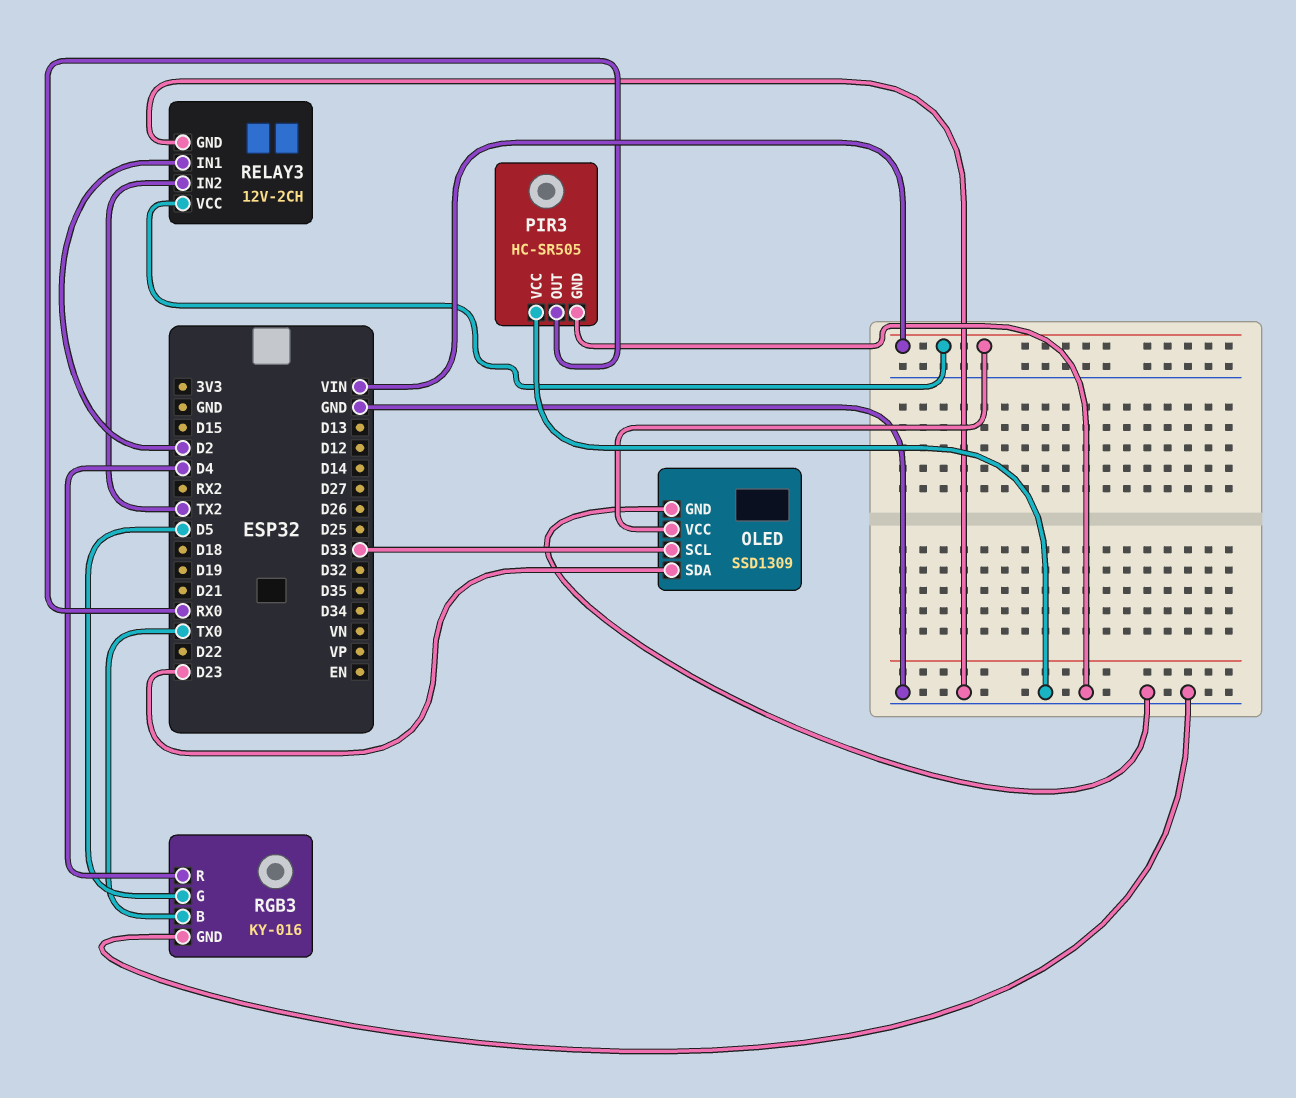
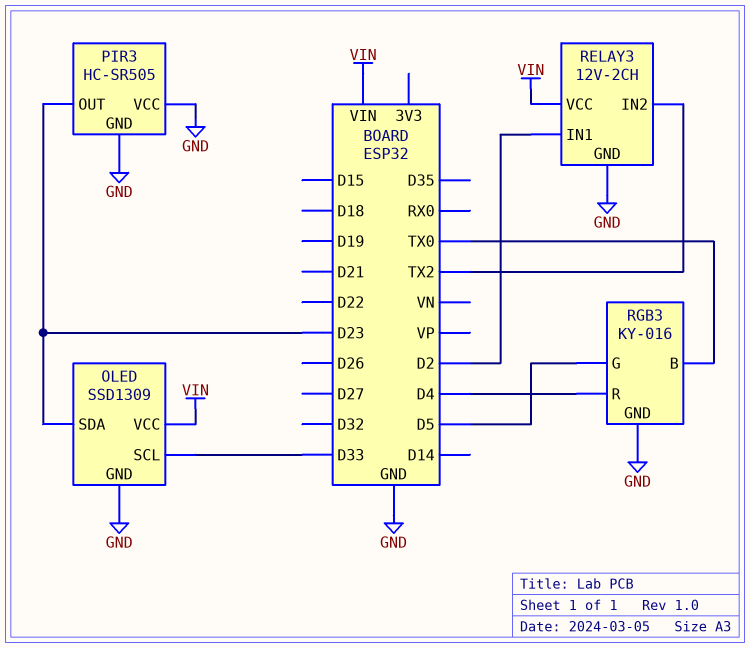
PIR3 pin OUT: RX0 -> D23

